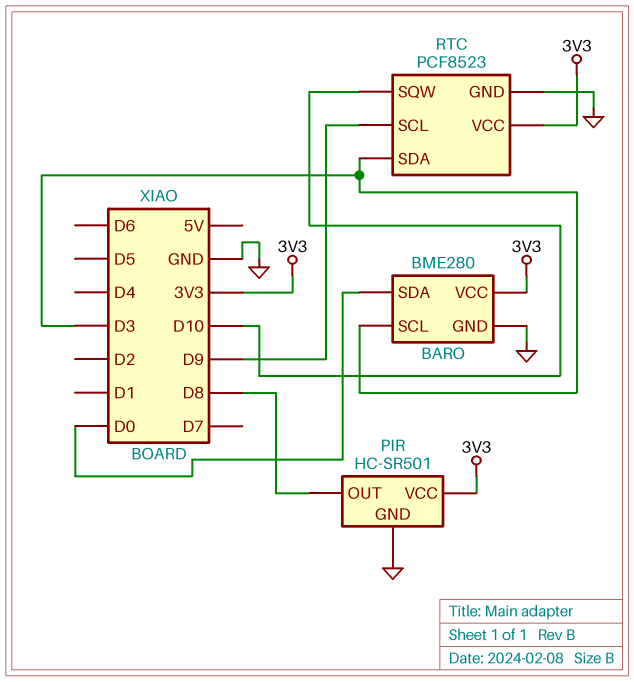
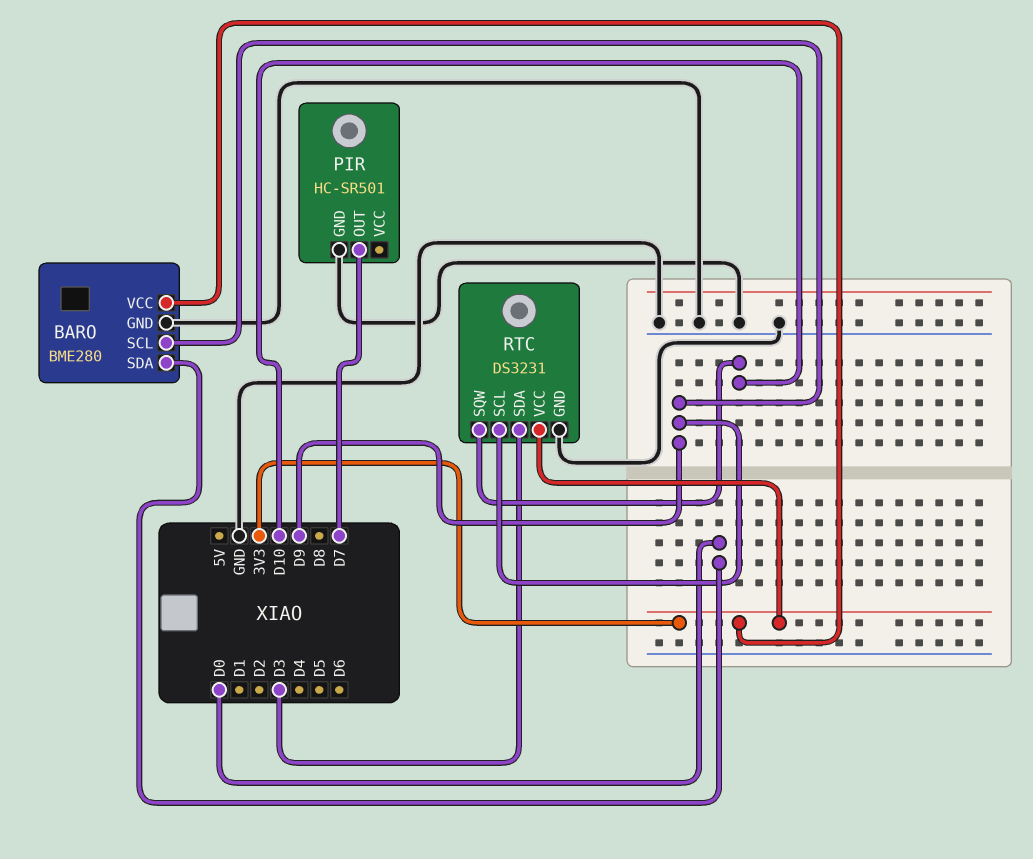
BARO pin SCL: D3 -> D9
PIR pin OUT: D8 -> D7
PIR pin VCC: 3V3 -> none
RTC: PCF8523 -> DS3231

